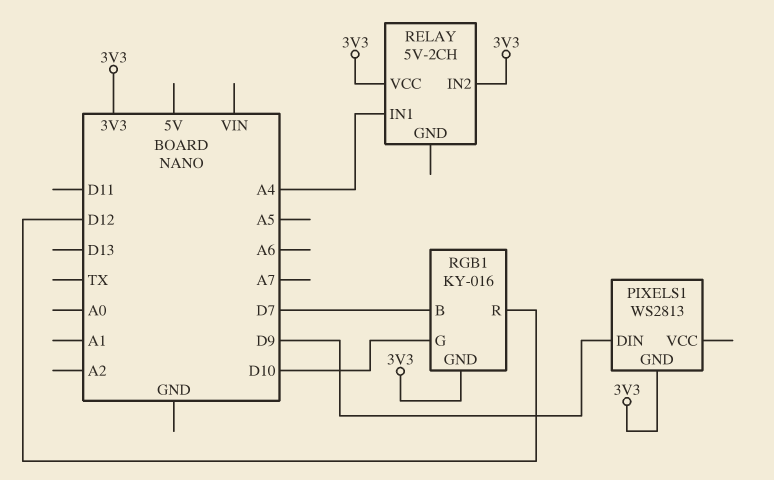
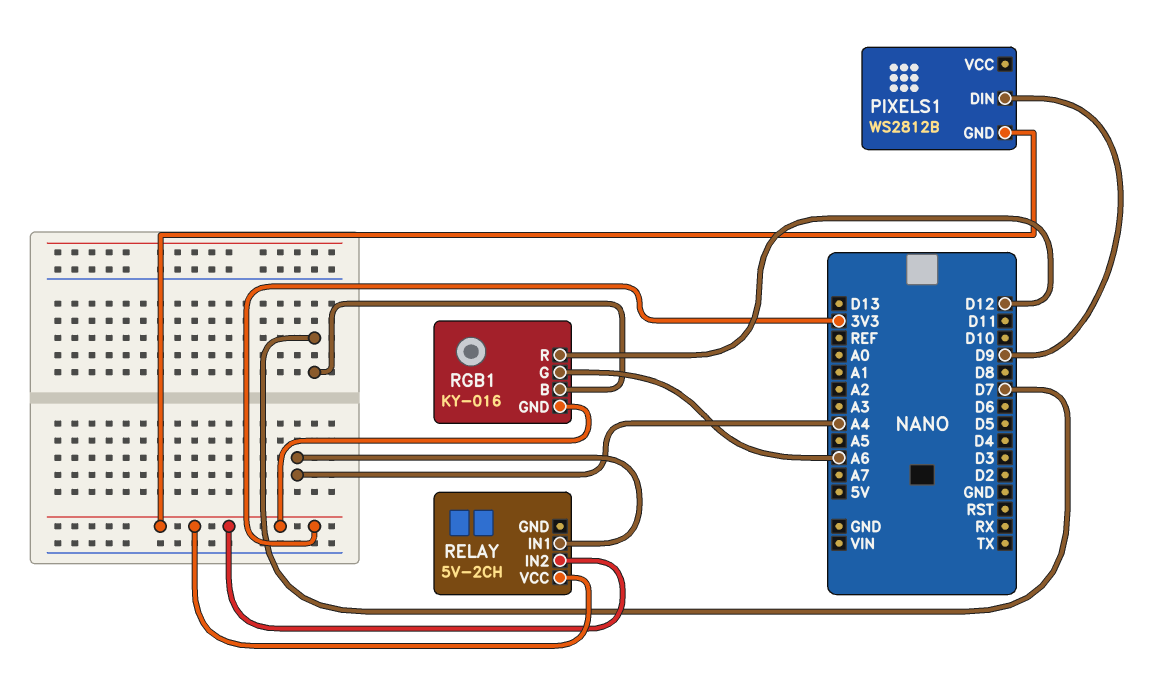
PIXELS1: WS2813 -> WS2812B
RGB1 pin G: D10 -> A6

